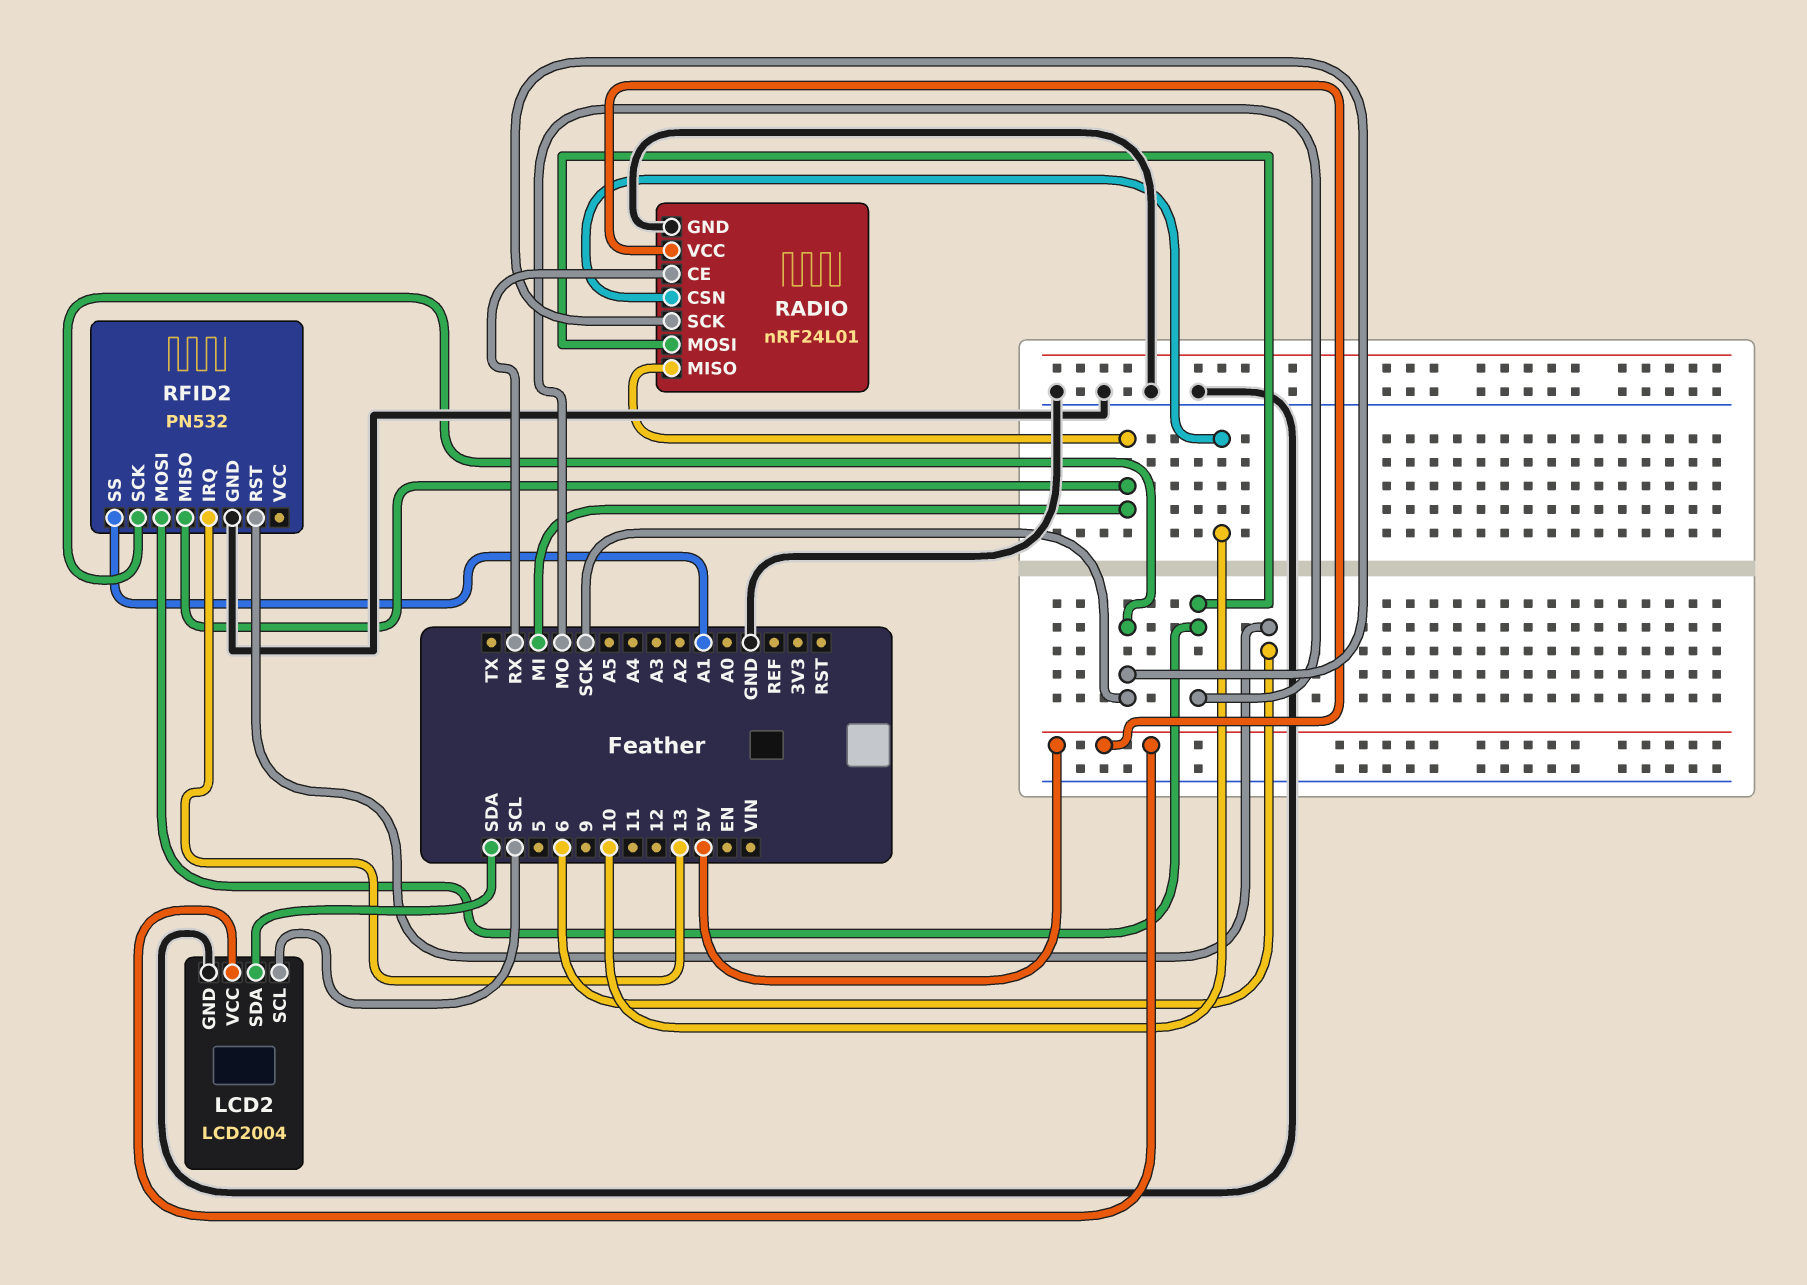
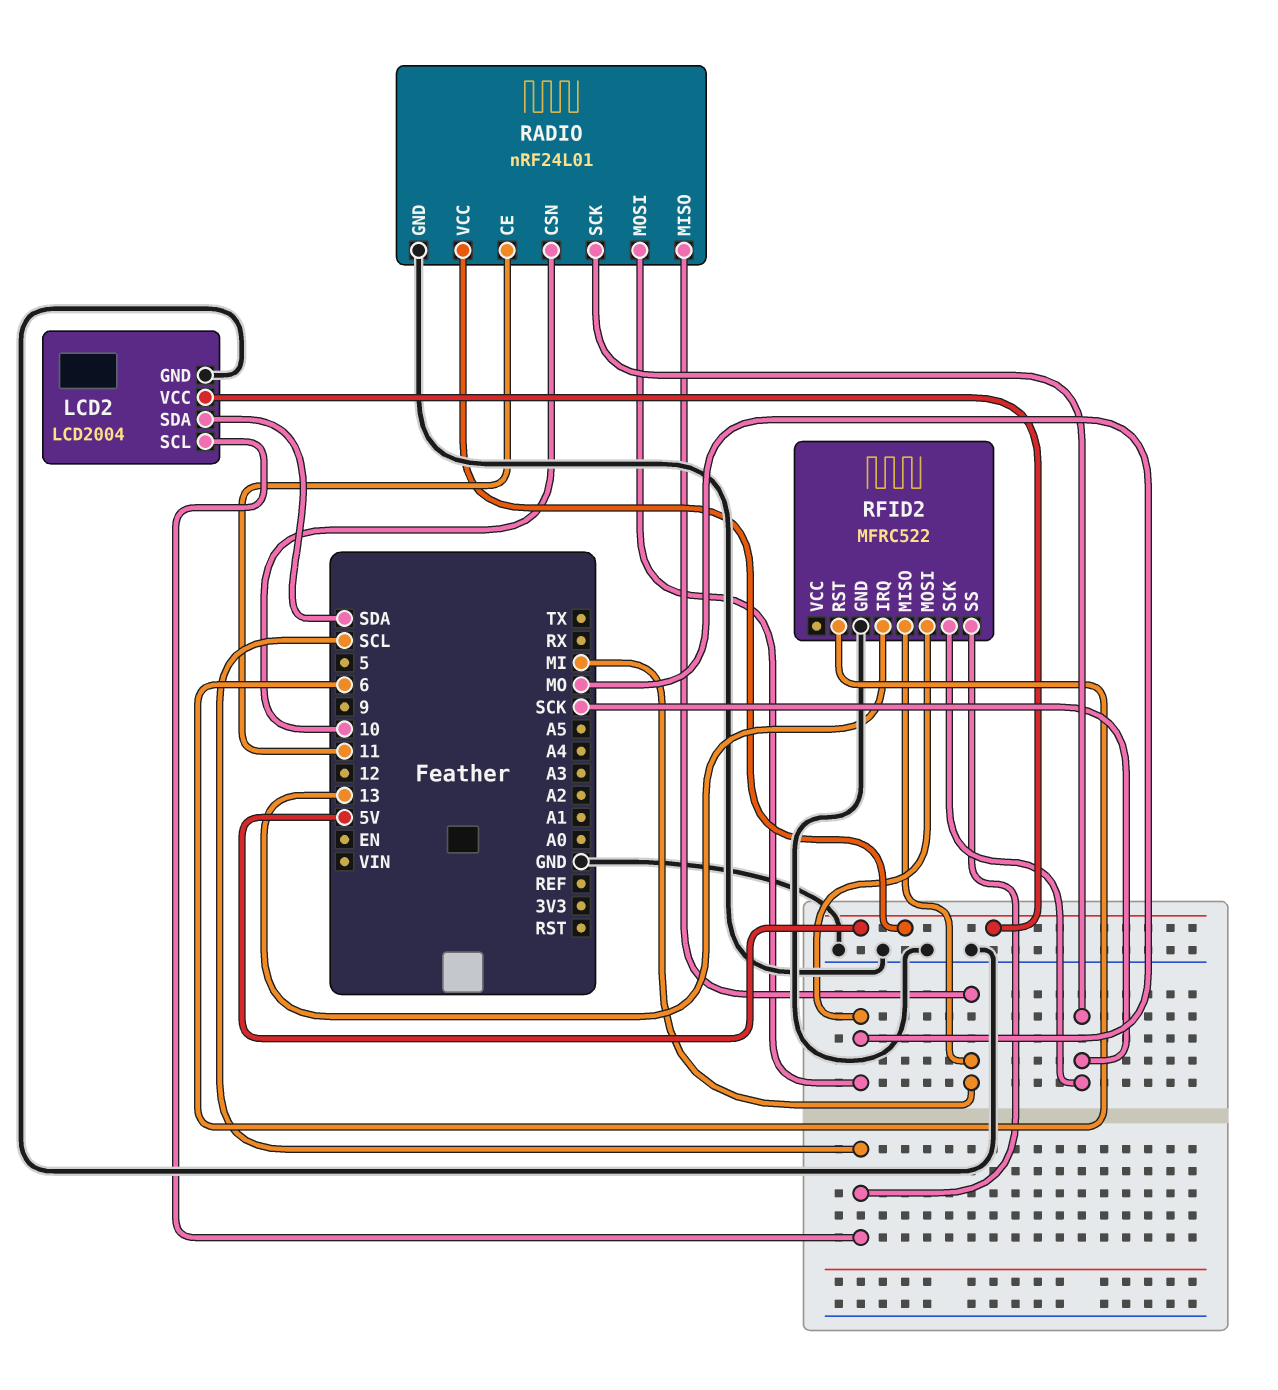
RADIO pin CE: RX -> 11
RFID2: PN532 -> MFRC522
RFID2 pin SS: A1 -> SCL

